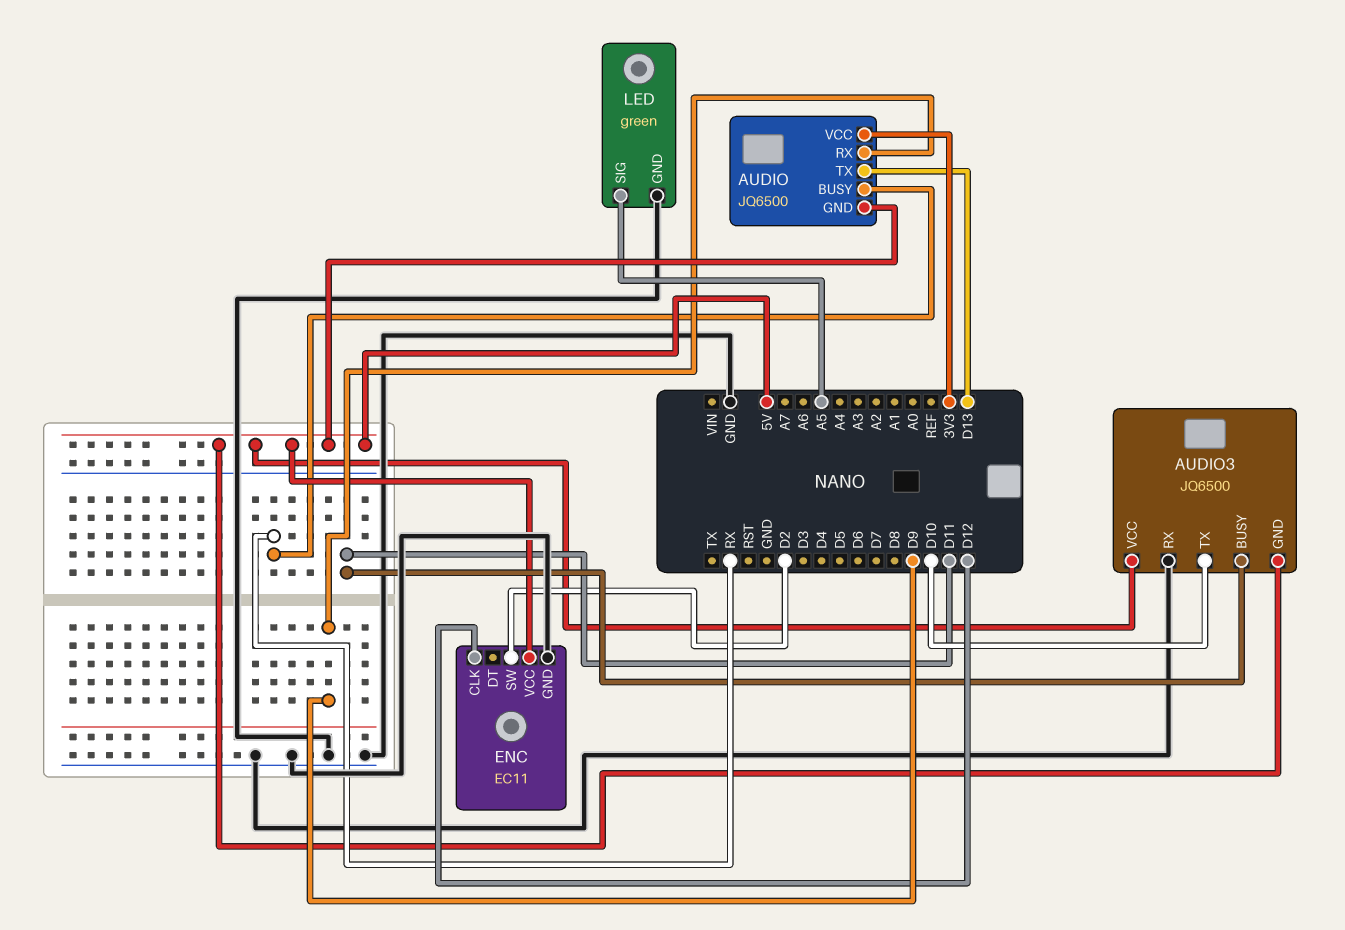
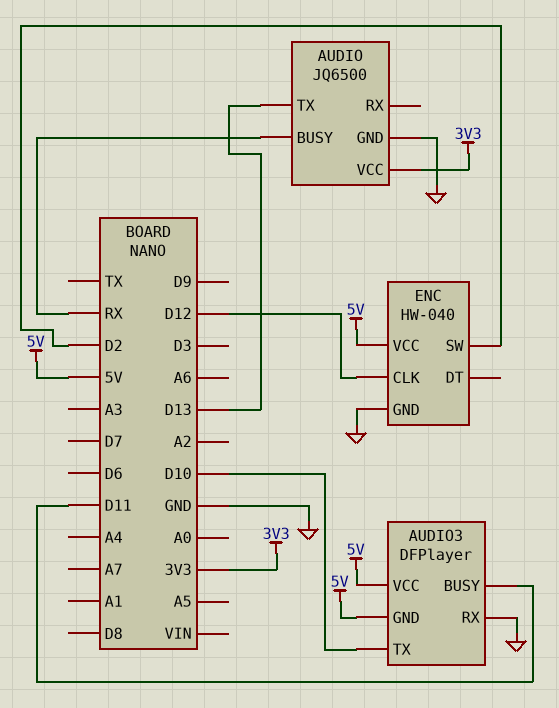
AUDIO pin GND: 5V -> GND
AUDIO pin RX: D9 -> none
AUDIO3: JQ6500 -> DFPlayer
ENC: EC11 -> HW-040
LED: green -> none
LED pin GND: GND -> none
LED pin SIG: A5 -> none

